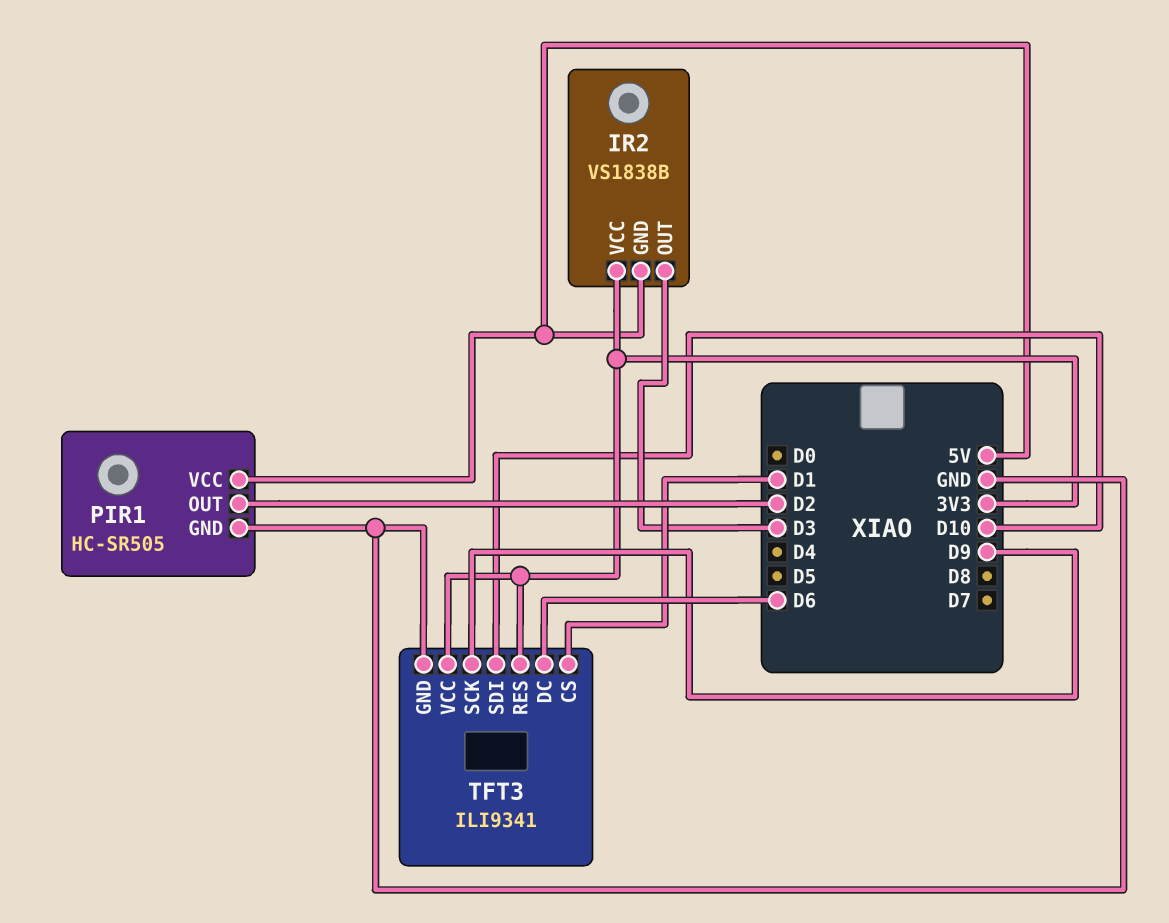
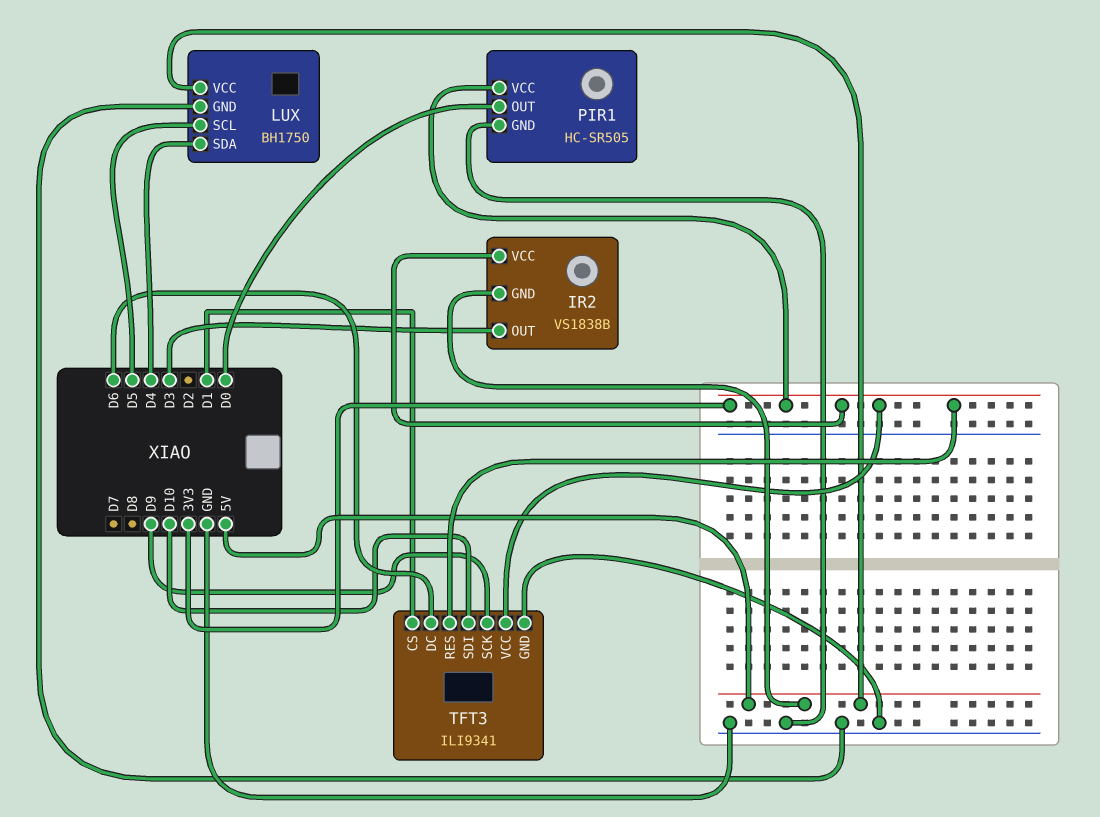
LUX: none -> BH1750
LUX pin GND: none -> GND
LUX pin SCL: none -> D5
LUX pin SDA: none -> D4
LUX pin VCC: none -> 5V
PIR1 pin OUT: D2 -> D0
PIR1 pin VCC: 5V -> 3V3

